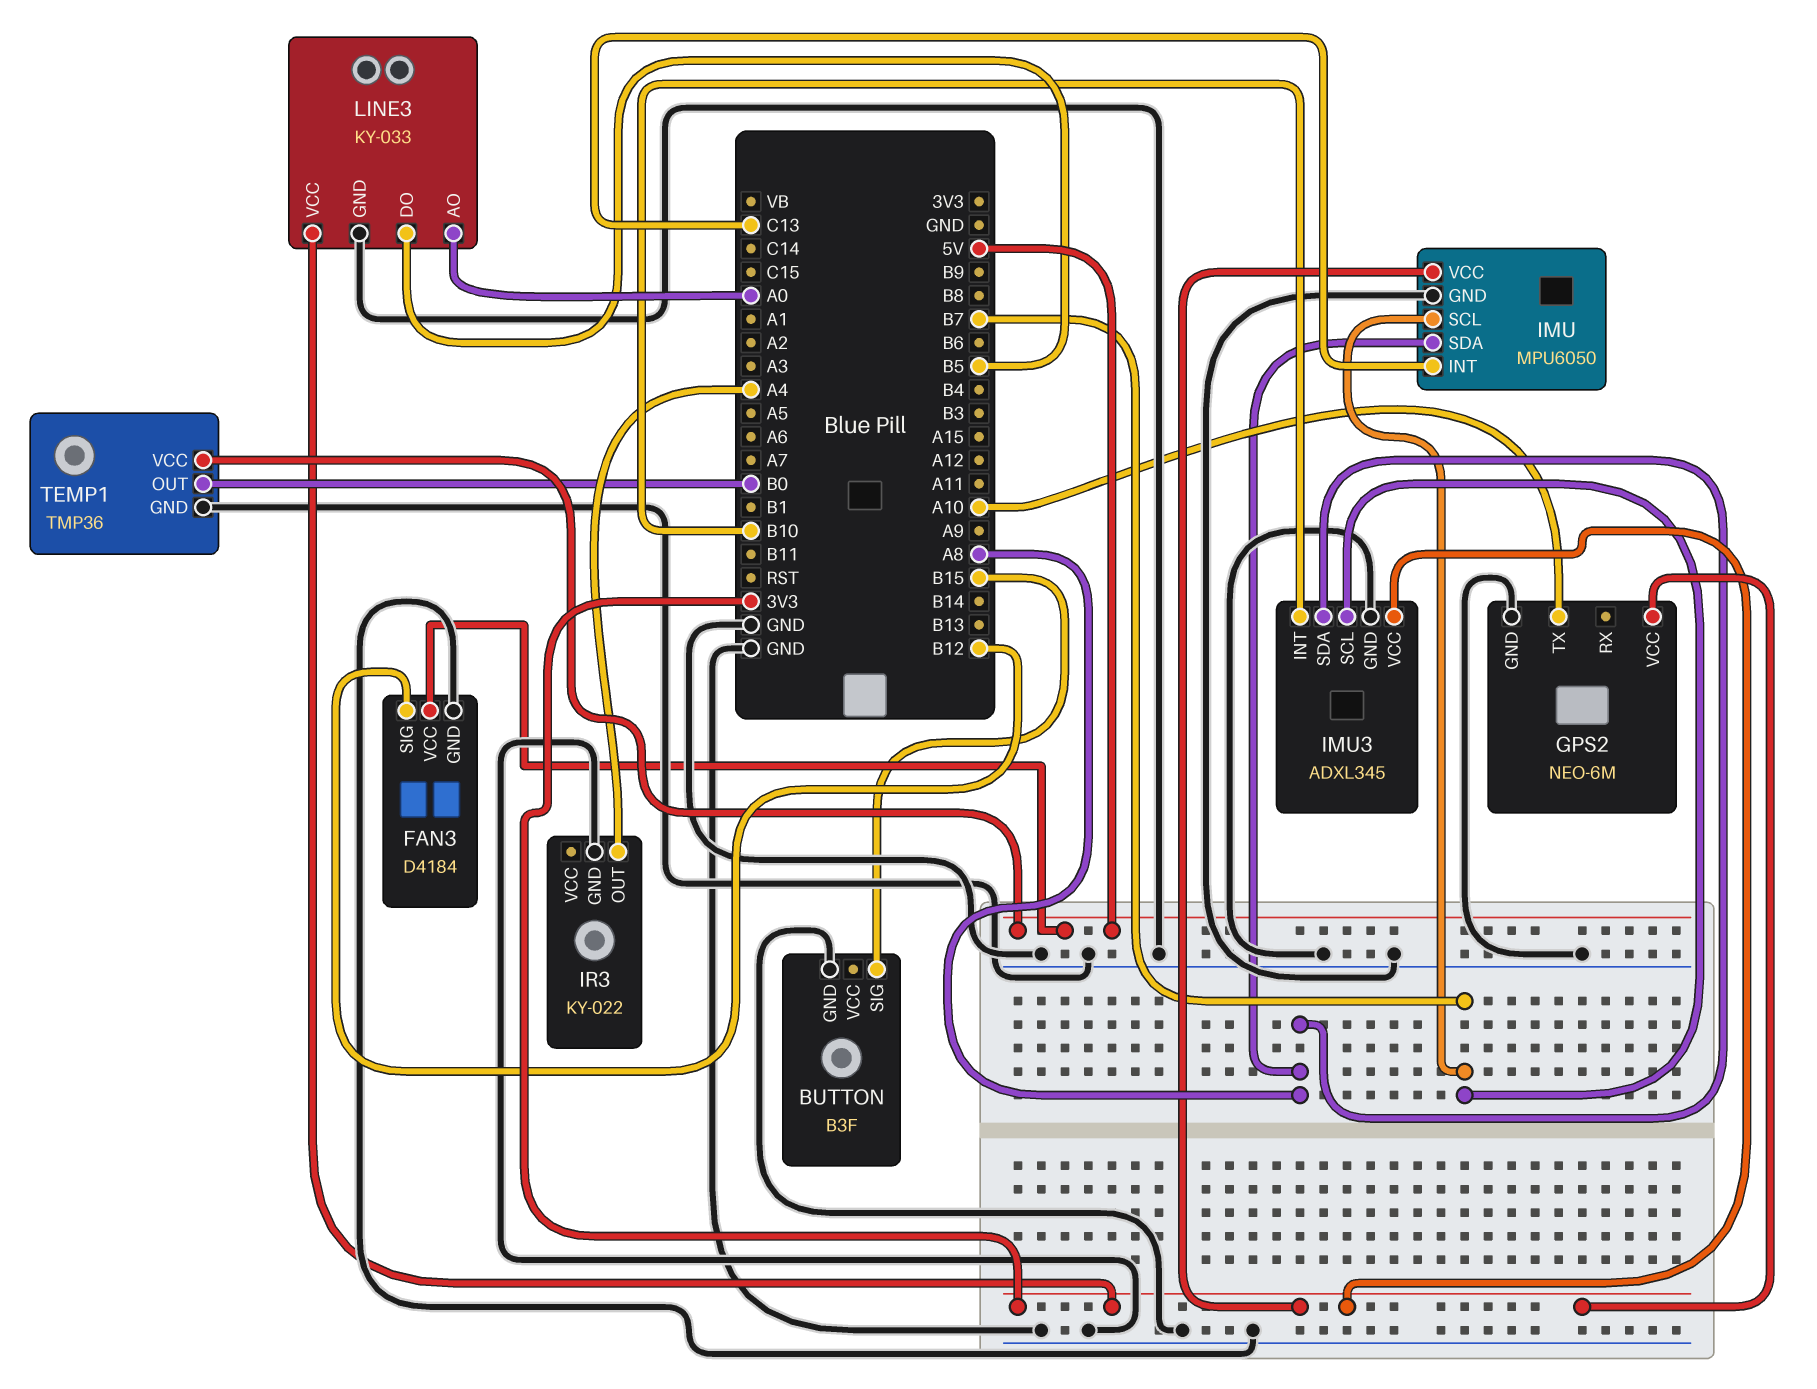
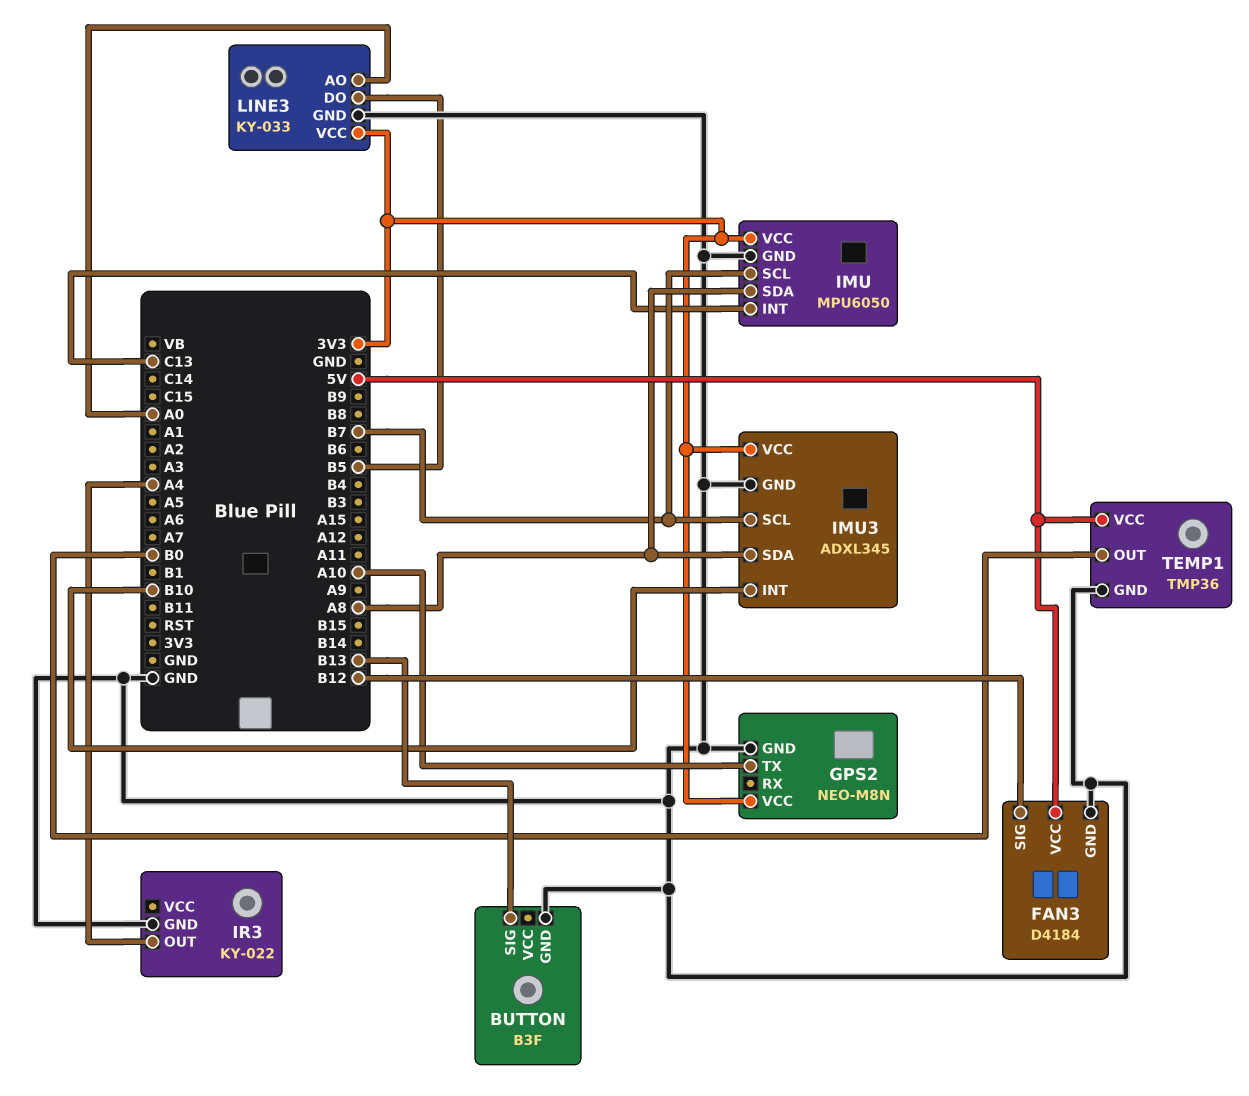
BUTTON pin SIG: B15 -> B13
GPS2: NEO-6M -> NEO-M8N

